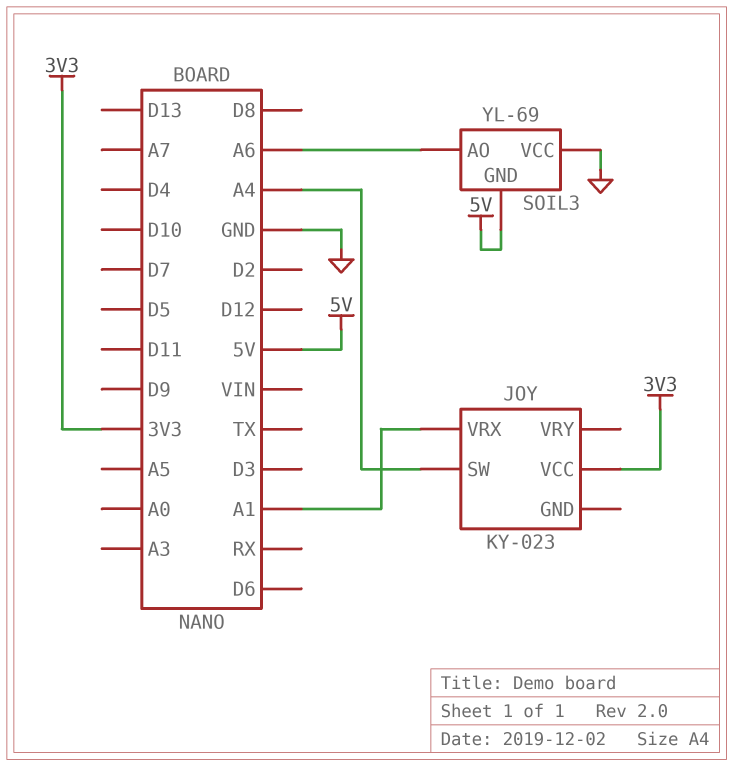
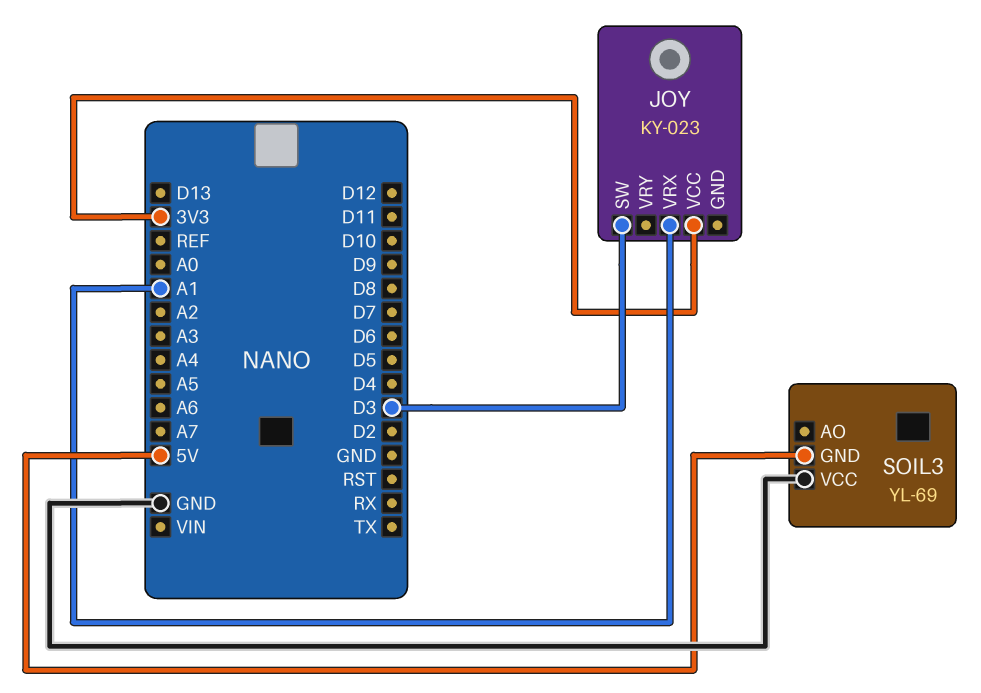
JOY pin SW: A4 -> D3
SOIL3 pin AO: A6 -> none

